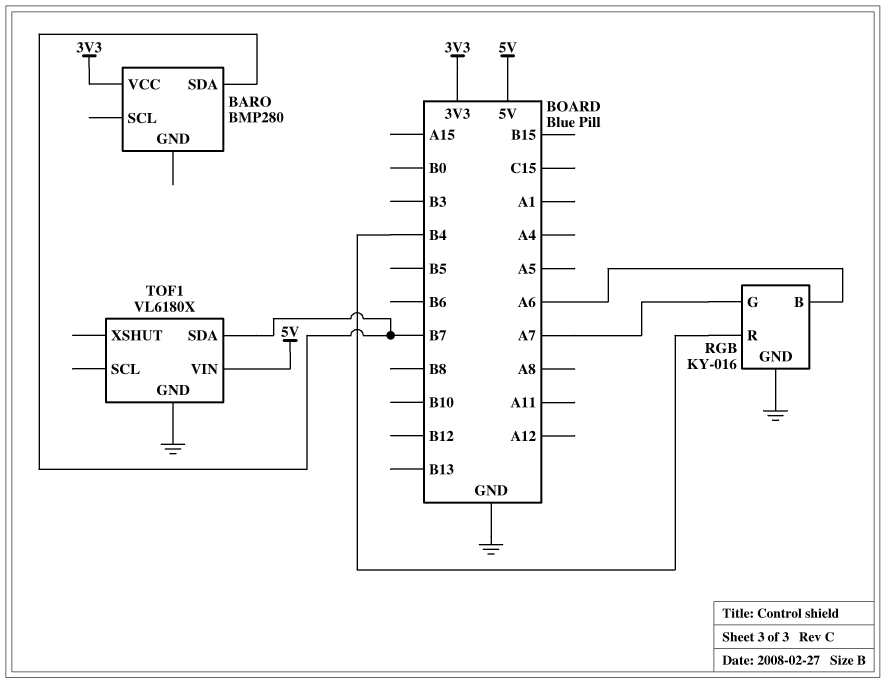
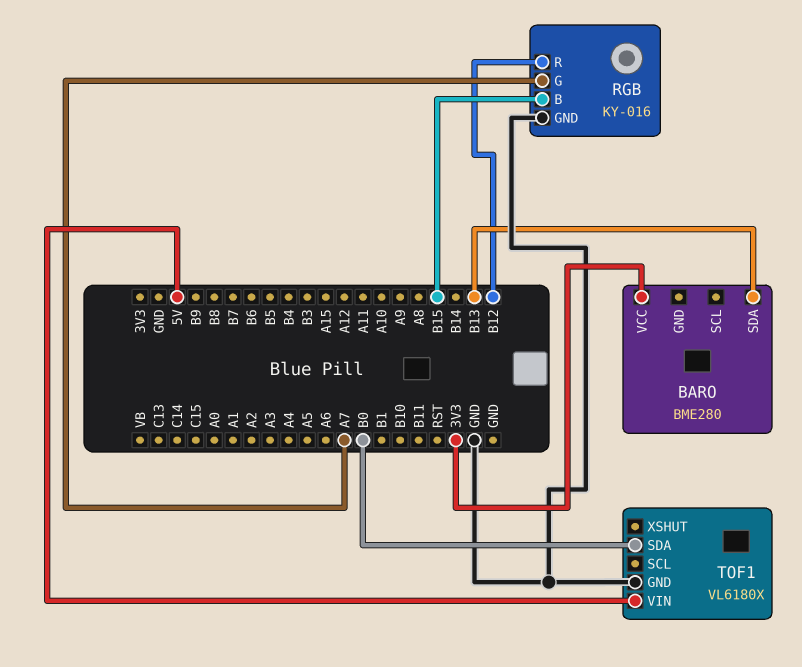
BARO: BMP280 -> BME280
BARO pin SDA: B7 -> B13
RGB pin B: A6 -> B15
RGB pin R: B4 -> B12
TOF1 pin SDA: B7 -> B0

